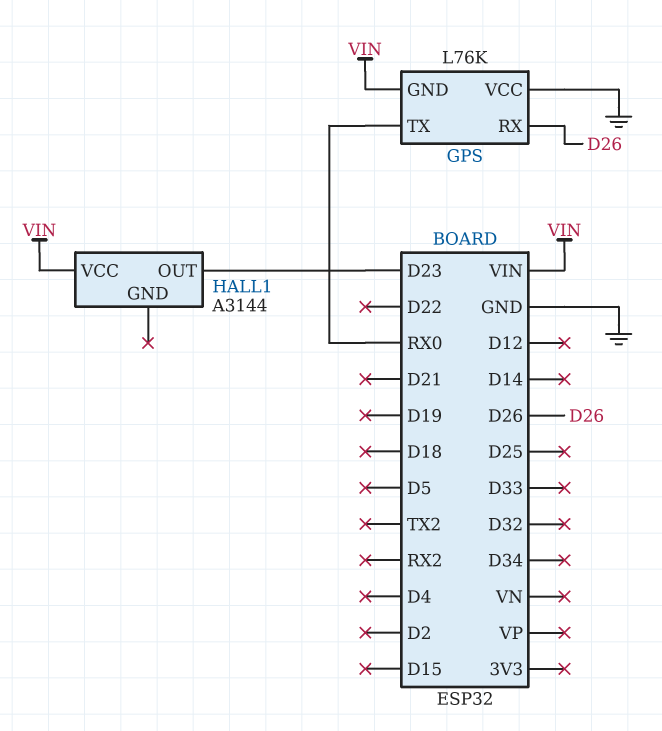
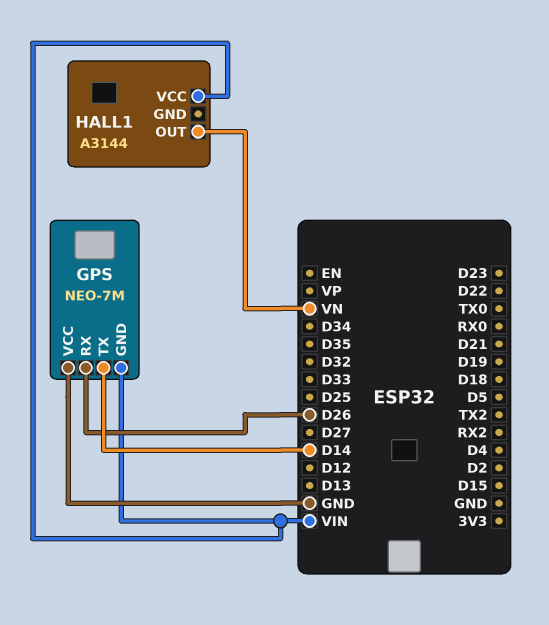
GPS: L76K -> NEO-7M
GPS pin TX: RX0 -> D14
HALL1 pin OUT: D23 -> VN

